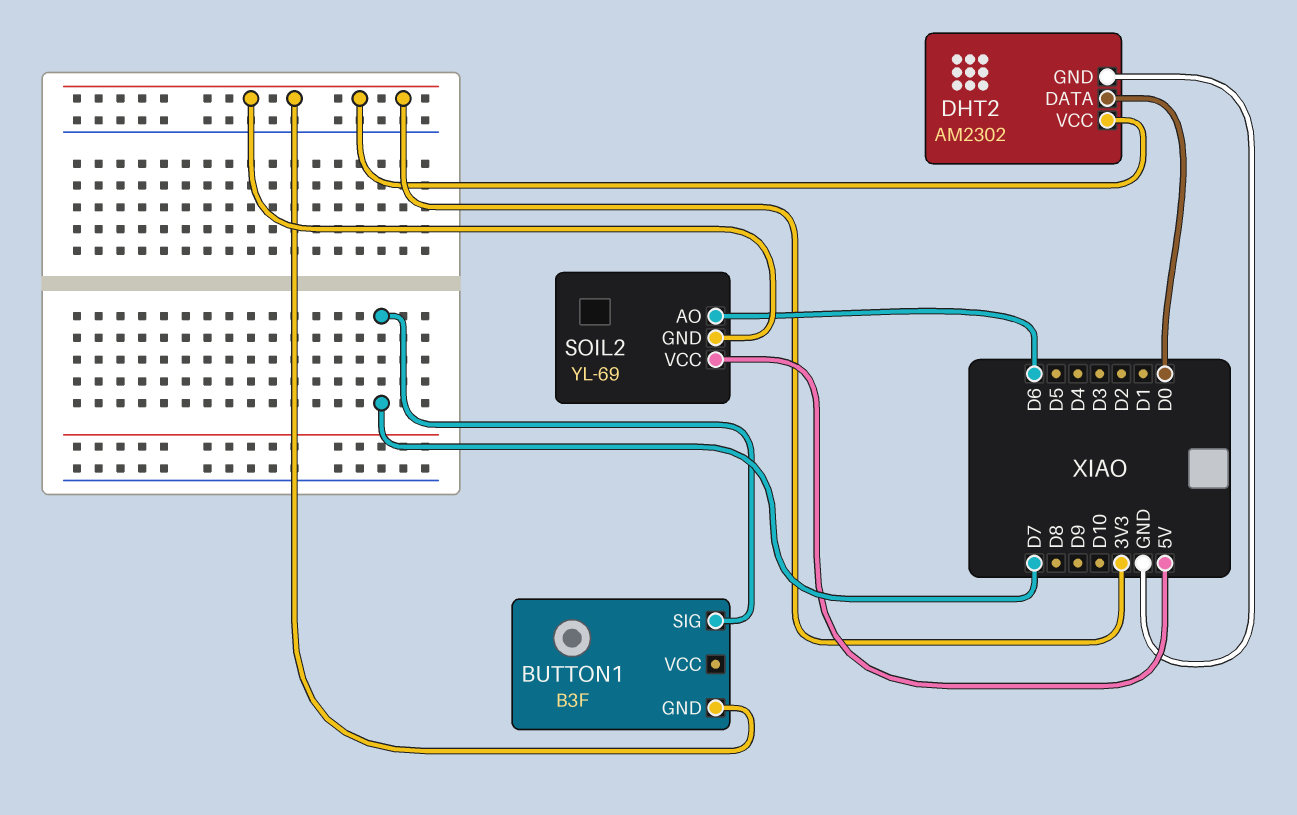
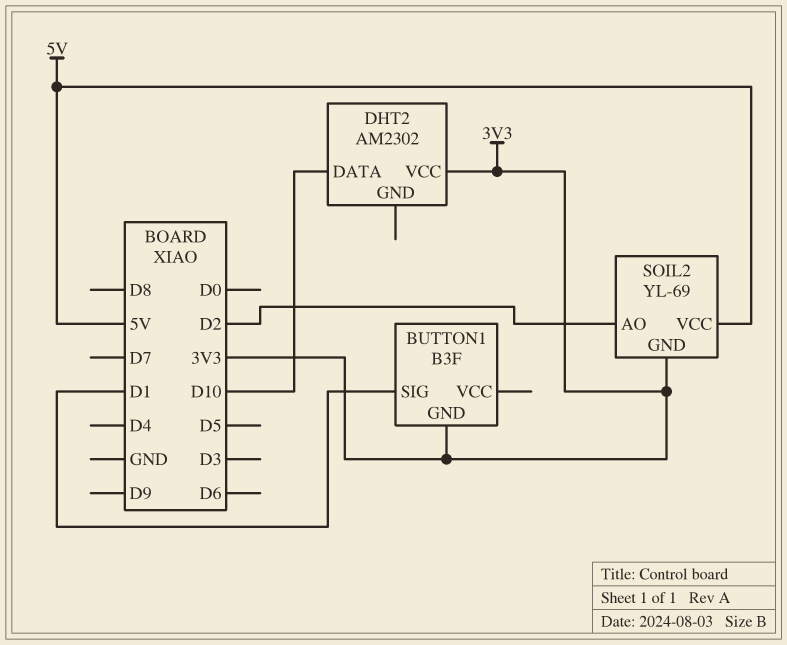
BUTTON1 pin SIG: D7 -> D1
DHT2 pin DATA: D0 -> D10
DHT2 pin GND: GND -> none
SOIL2 pin AO: D6 -> D2

